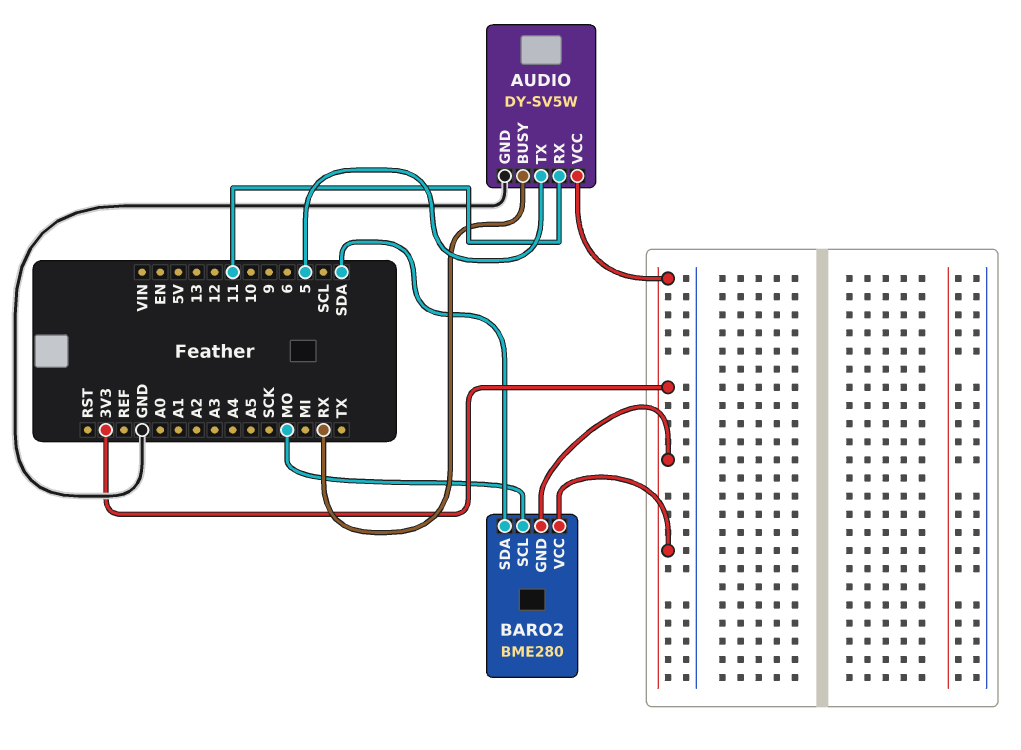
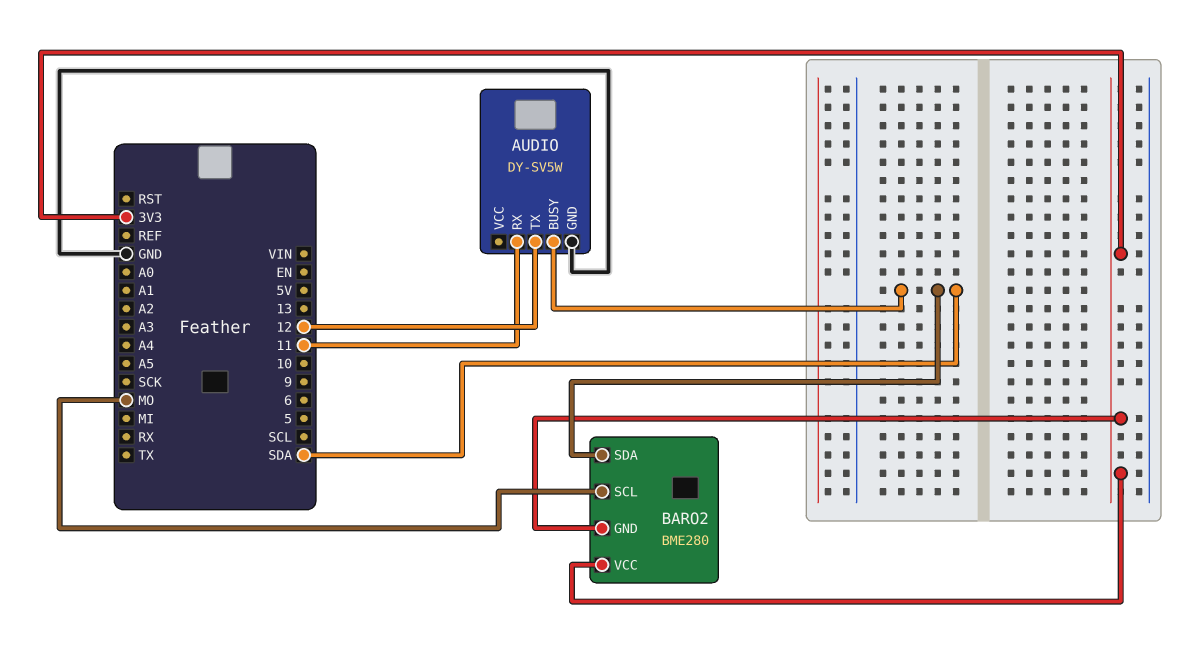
AUDIO pin BUSY: RX -> SDA
AUDIO pin TX: 5 -> 12
AUDIO pin VCC: 3V3 -> none

